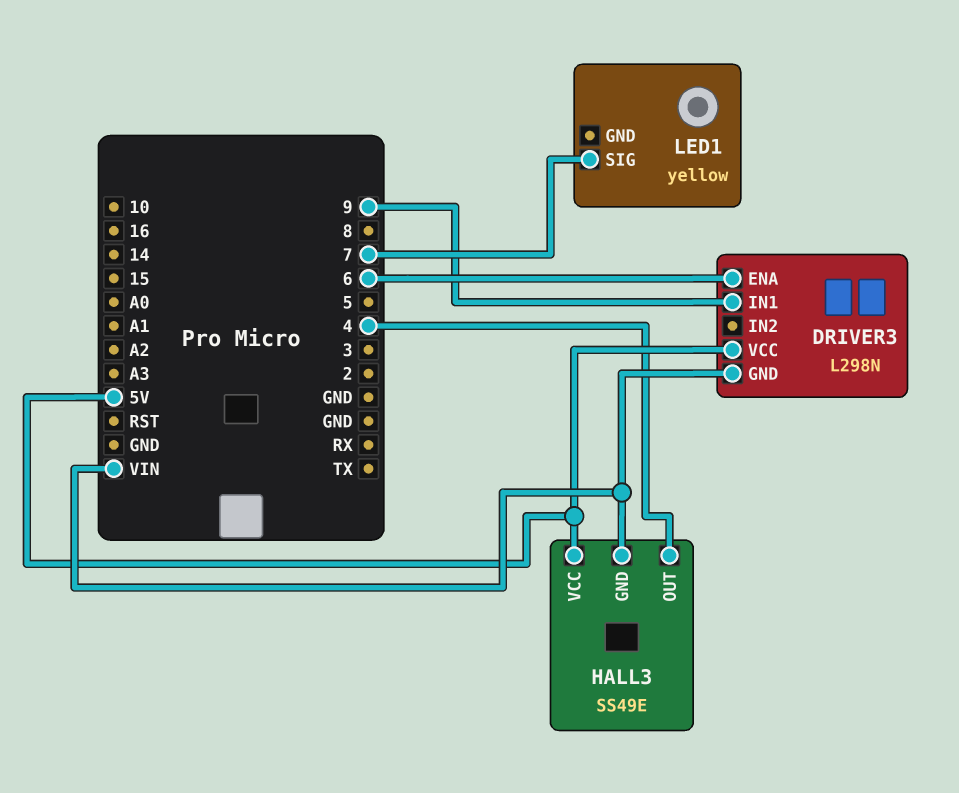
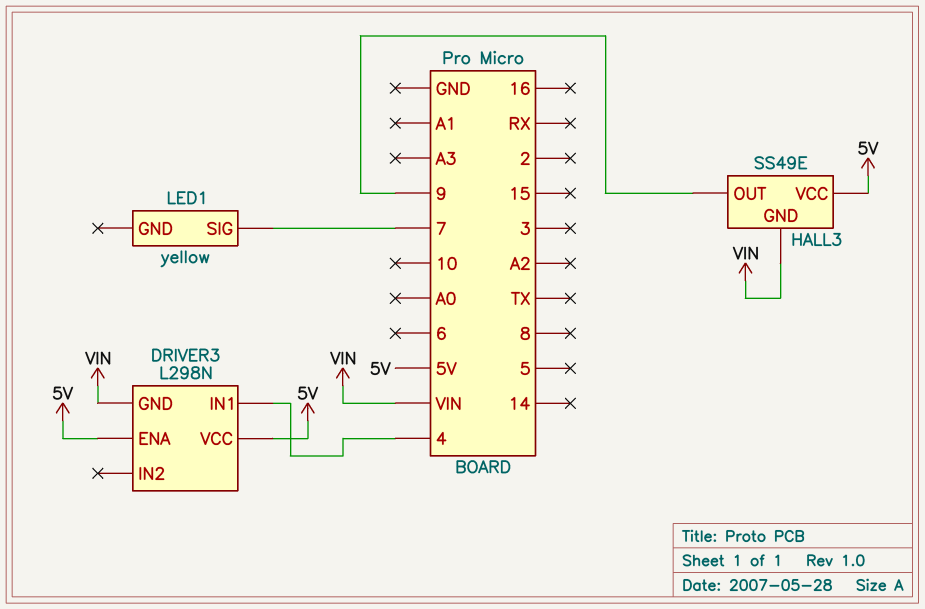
DRIVER3 pin ENA: 6 -> 5V
DRIVER3 pin IN1: 9 -> 4
HALL3 pin OUT: 4 -> 9

